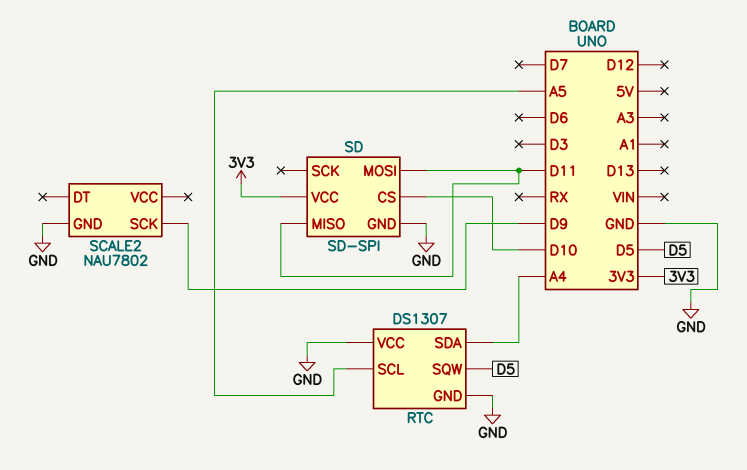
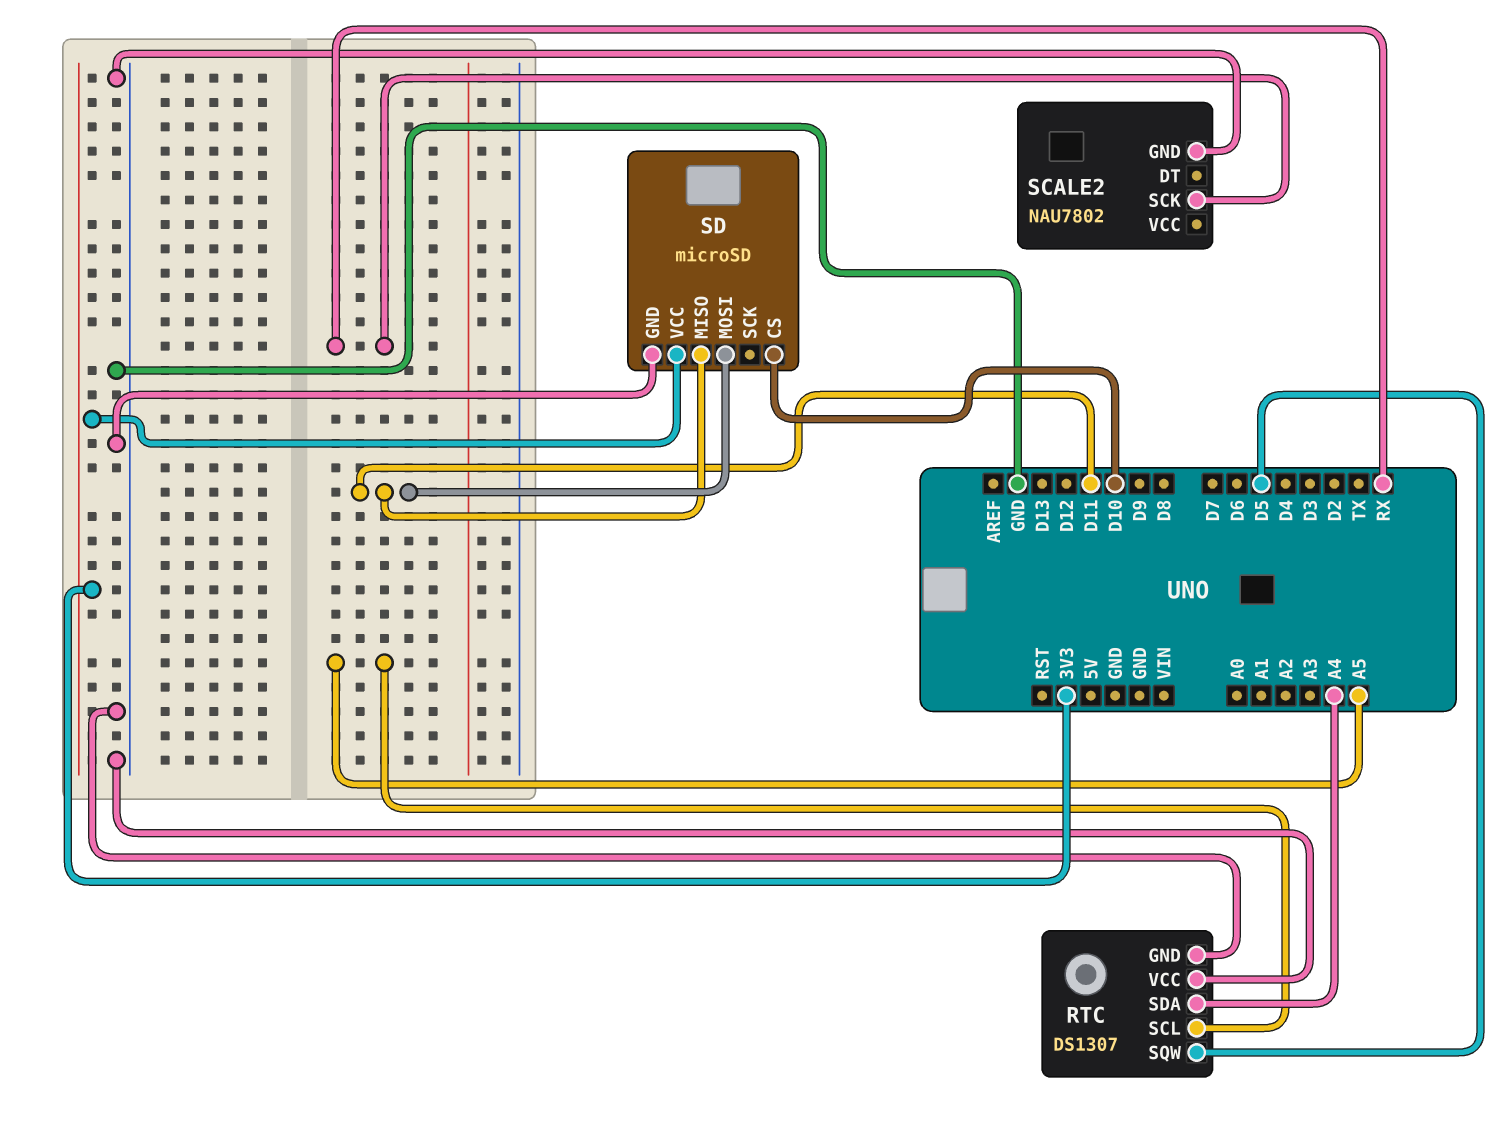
SCALE2 pin SCK: D9 -> RX
SD: SD-SPI -> microSD

